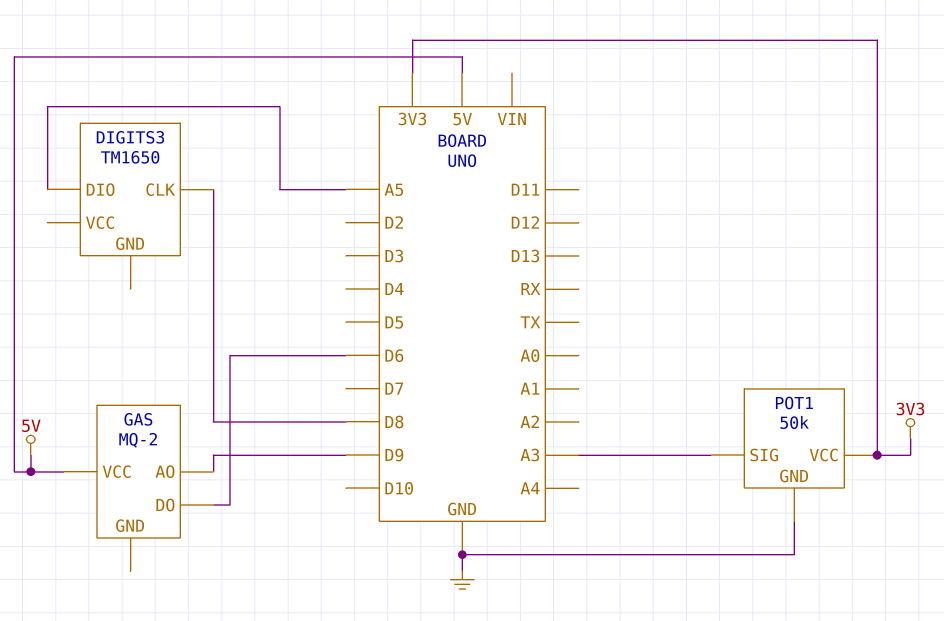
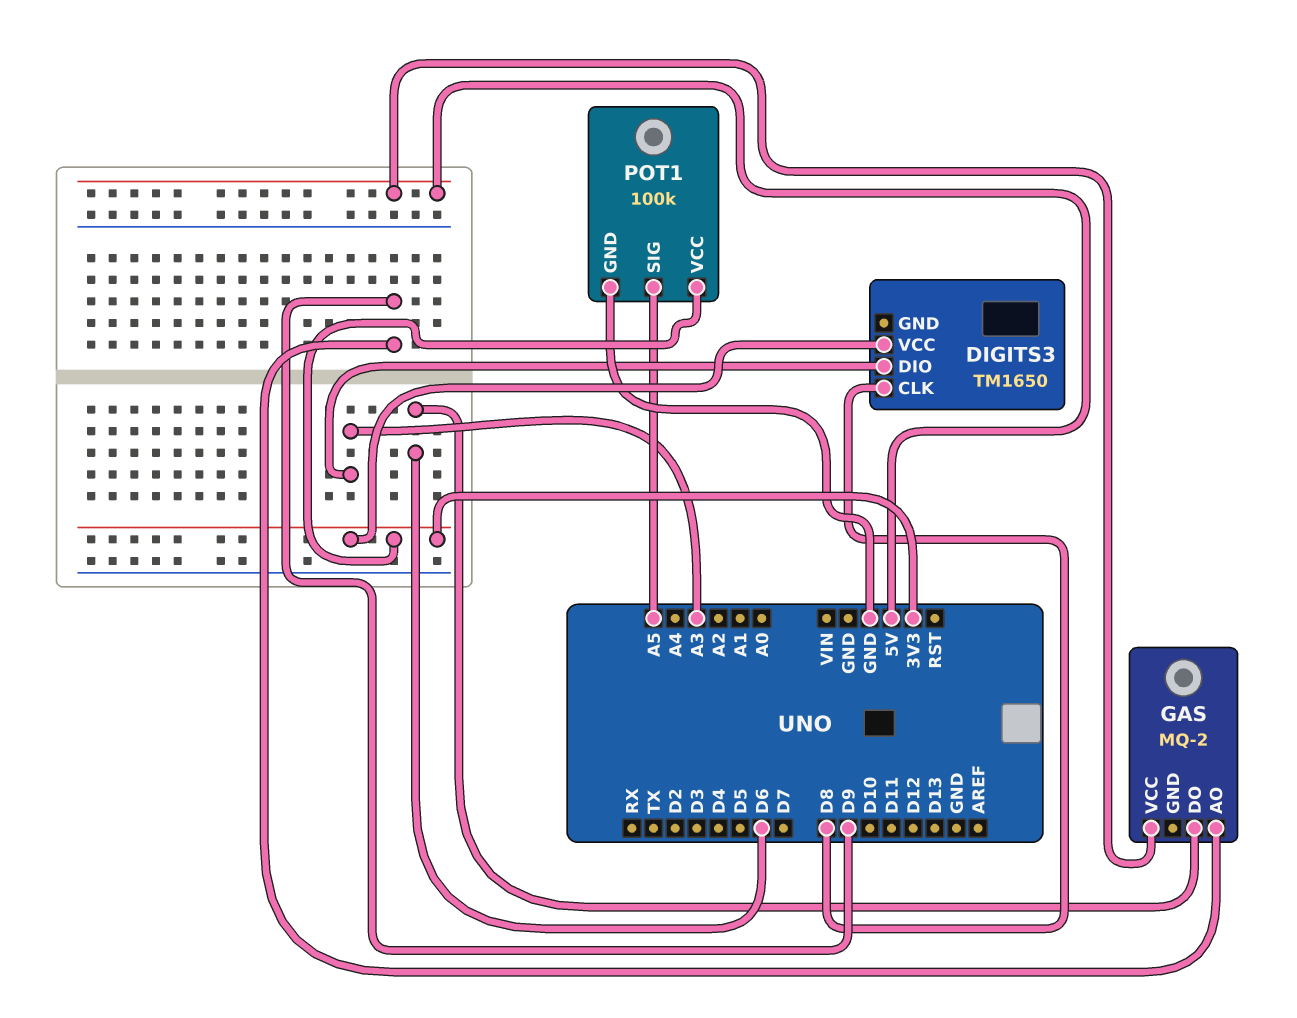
DIGITS3 pin DIO: A5 -> A3
DIGITS3 pin VCC: none -> 3V3
POT1: 50k -> 100k
POT1 pin SIG: A3 -> A5

